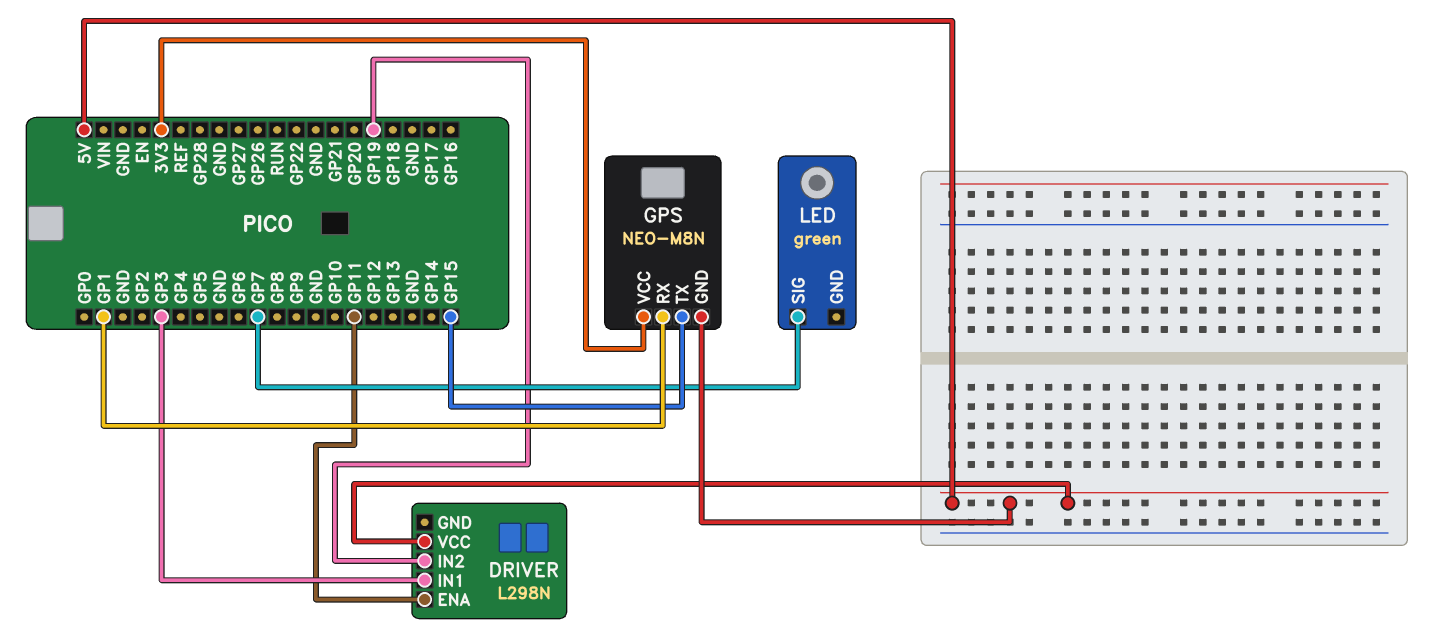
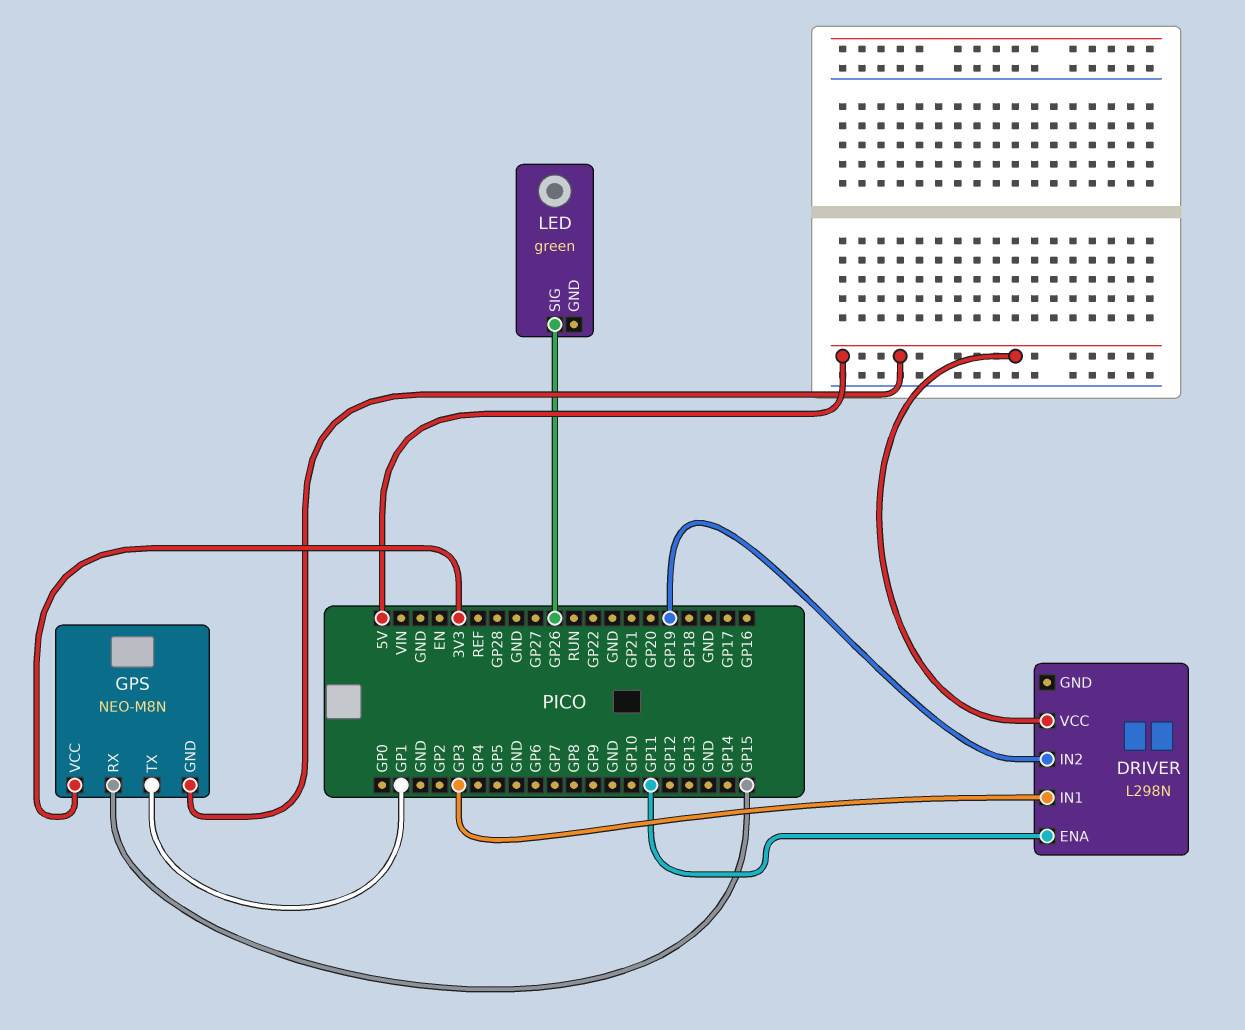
GPS pin RX: GP1 -> GP15
GPS pin TX: GP15 -> GP1
LED pin SIG: GP7 -> GP26

